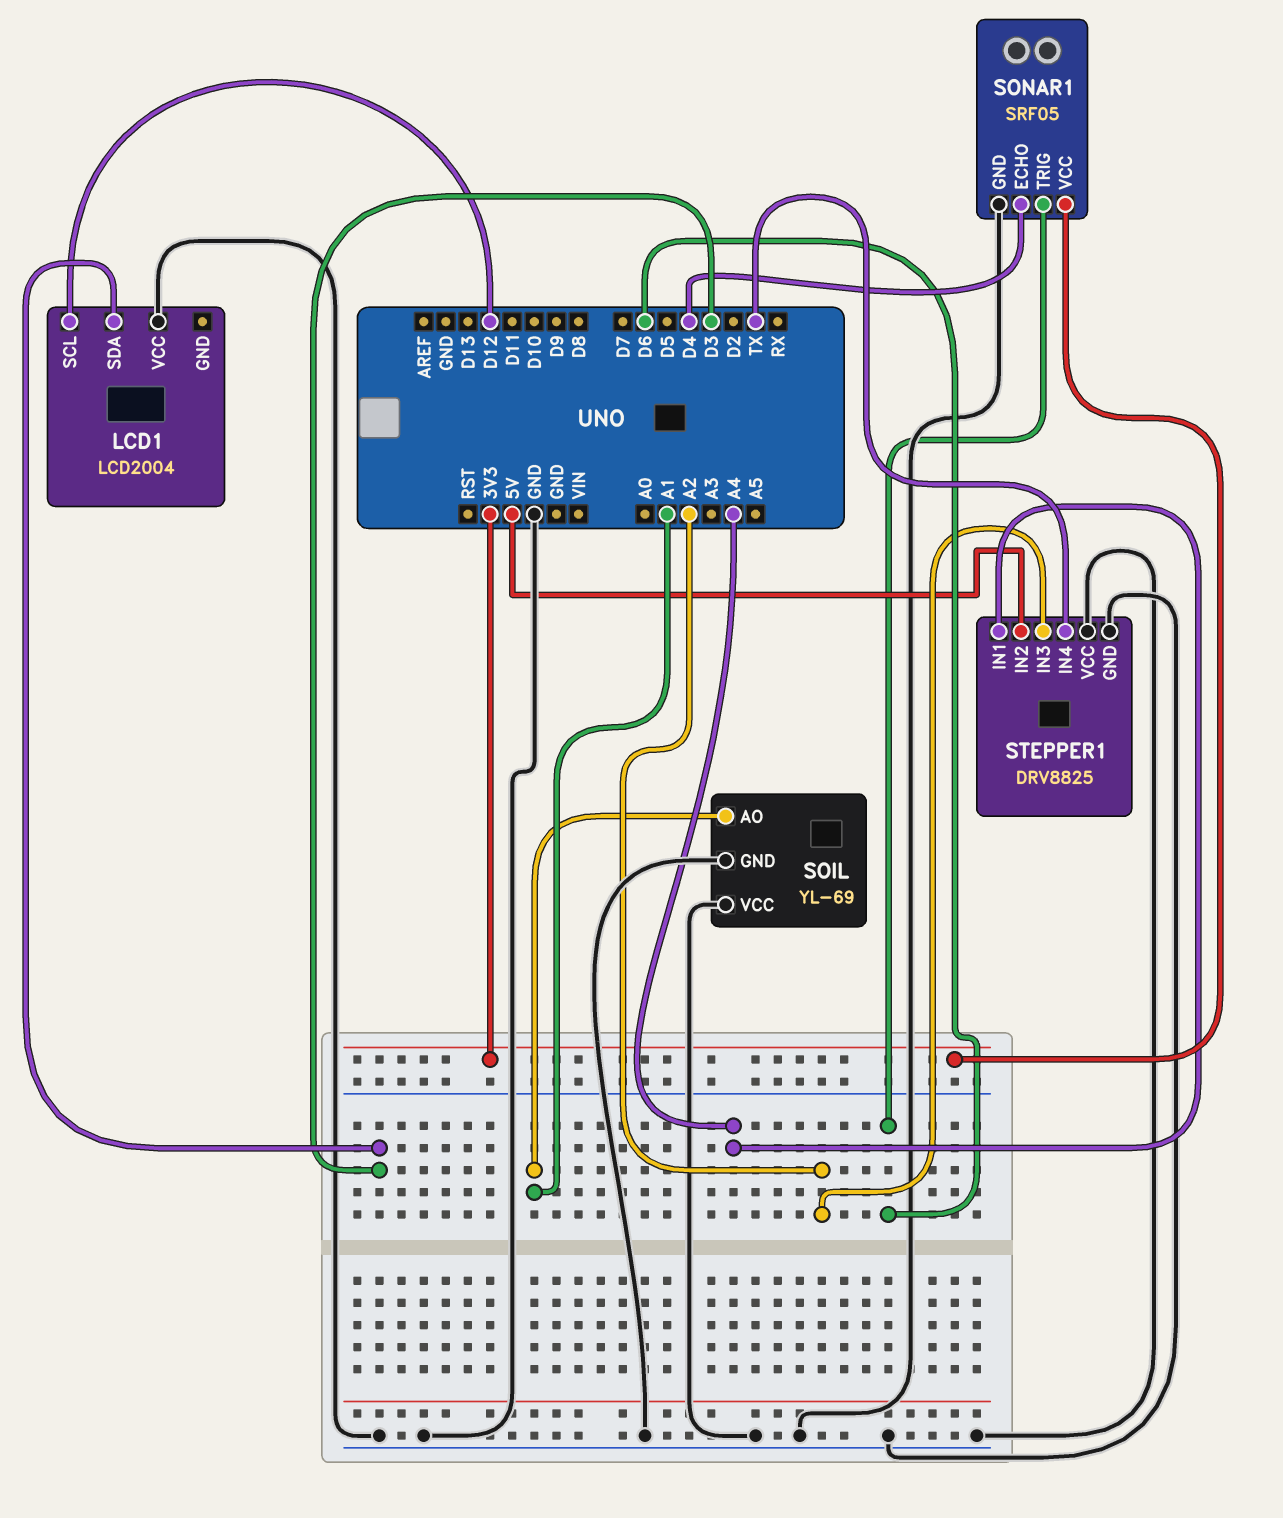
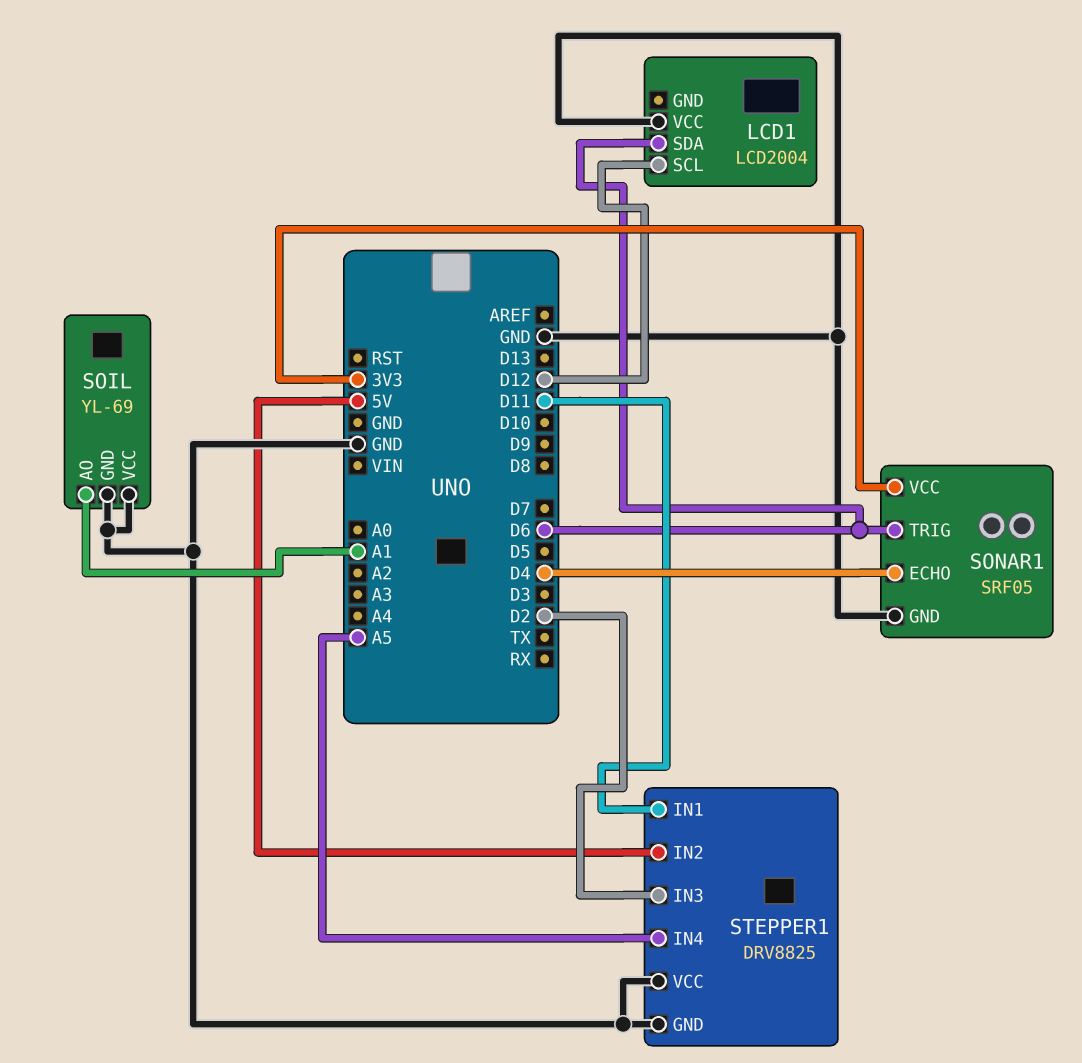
LCD1 pin SDA: D3 -> D6
STEPPER1 pin IN1: A4 -> D11
STEPPER1 pin IN3: A2 -> D2
STEPPER1 pin IN4: TX -> A5

